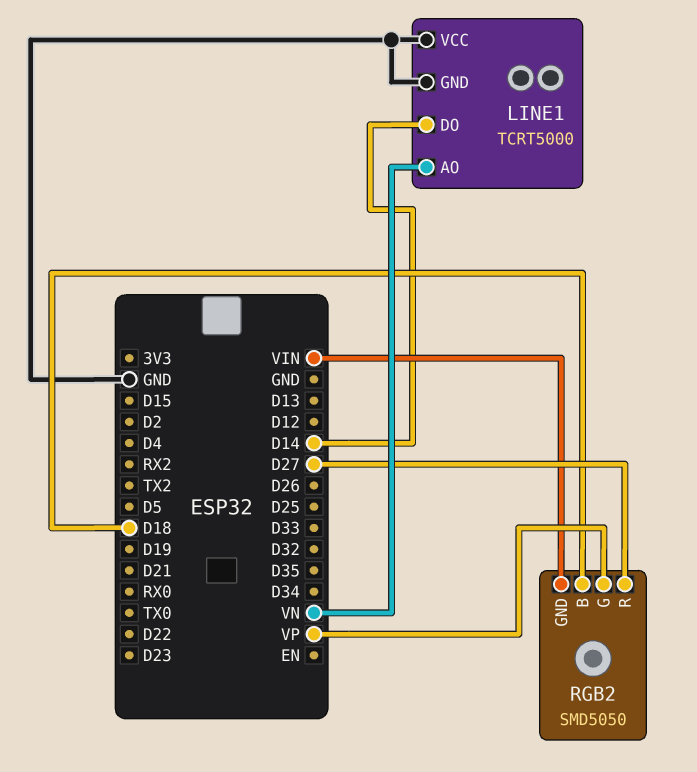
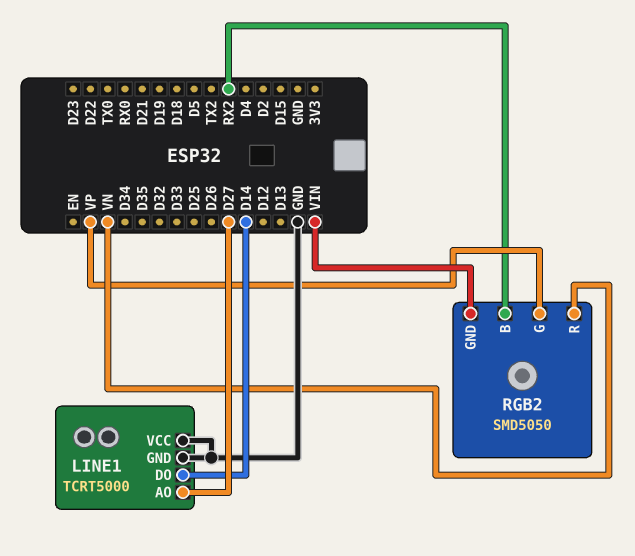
LINE1 pin AO: VN -> D27
RGB2 pin B: D18 -> RX2
RGB2 pin R: D27 -> VN

